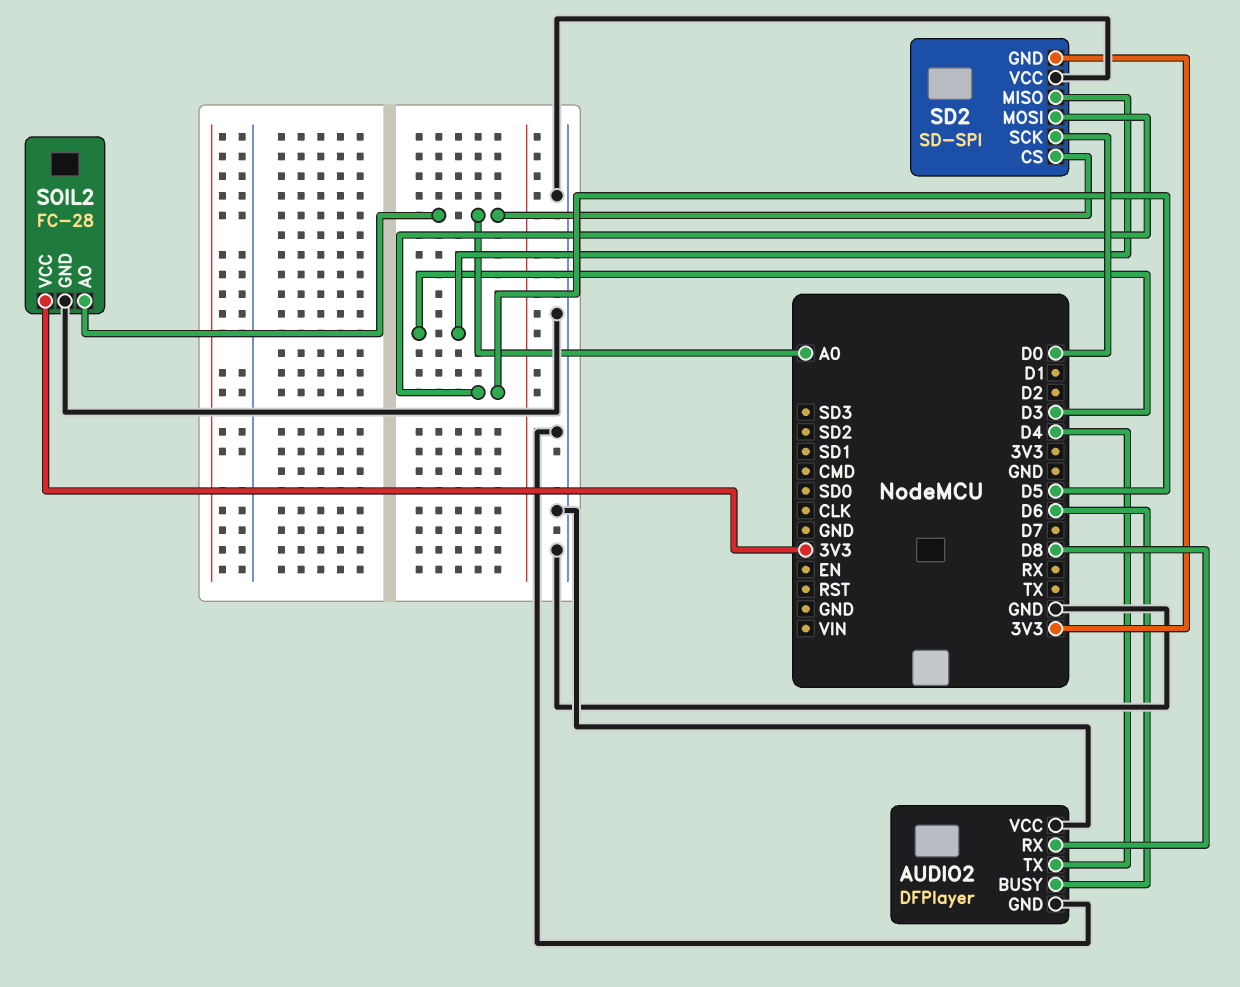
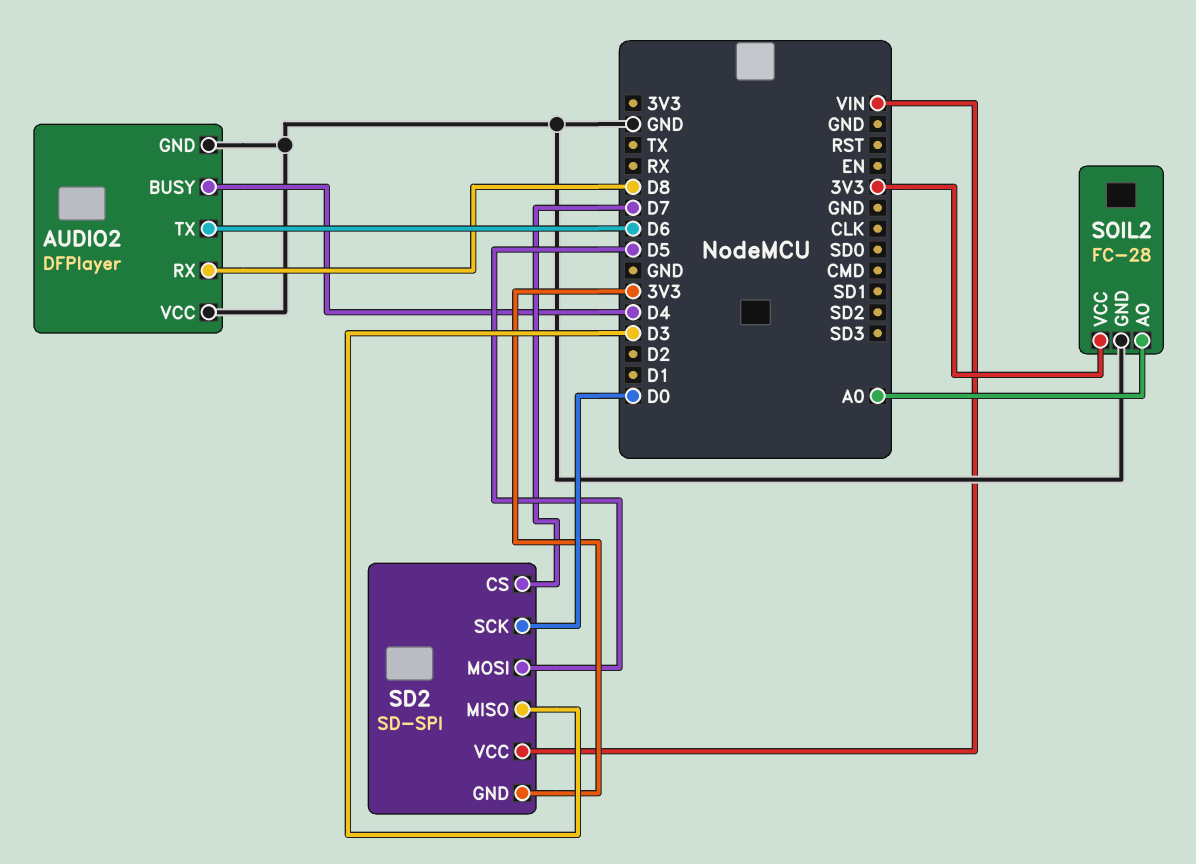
AUDIO2 pin BUSY: D6 -> D4
AUDIO2 pin TX: D4 -> D6
SD2 pin CS: A0 -> D7
SD2 pin VCC: GND -> VIN

